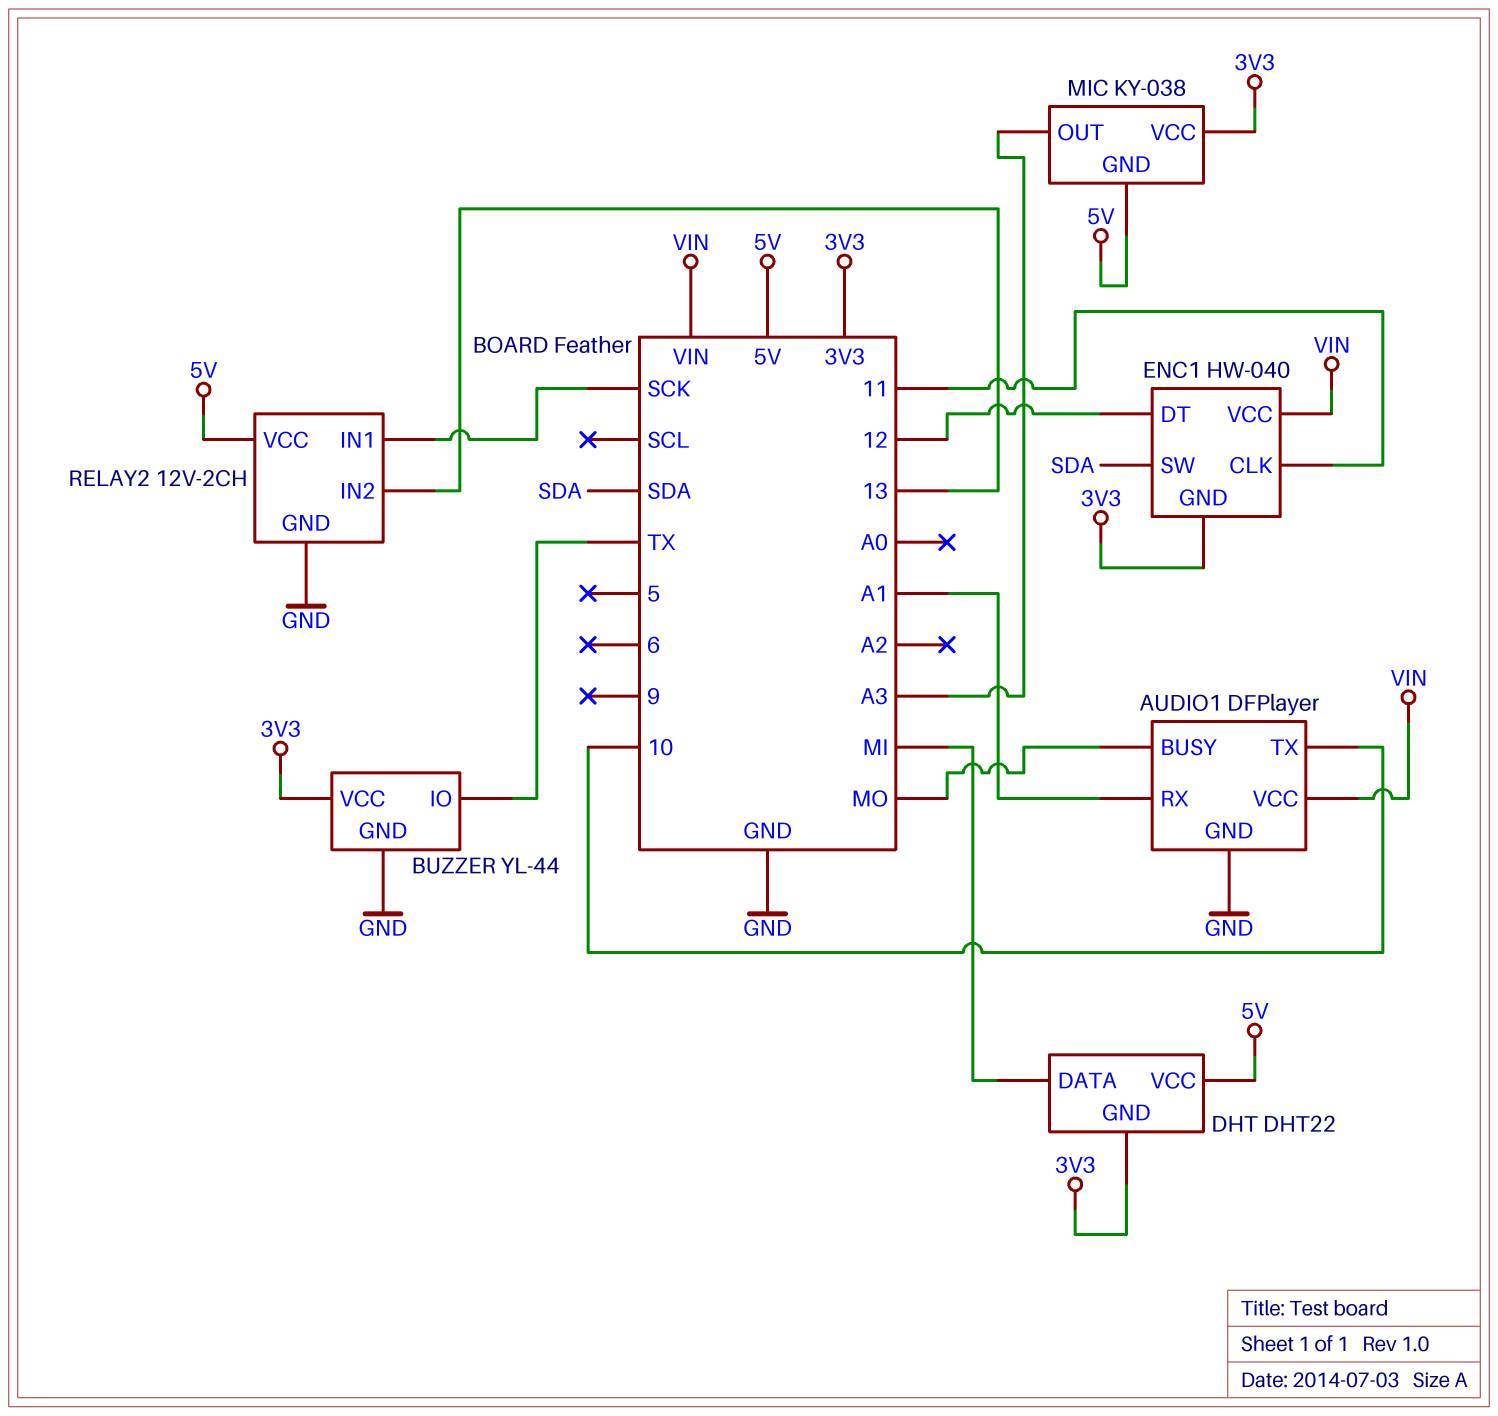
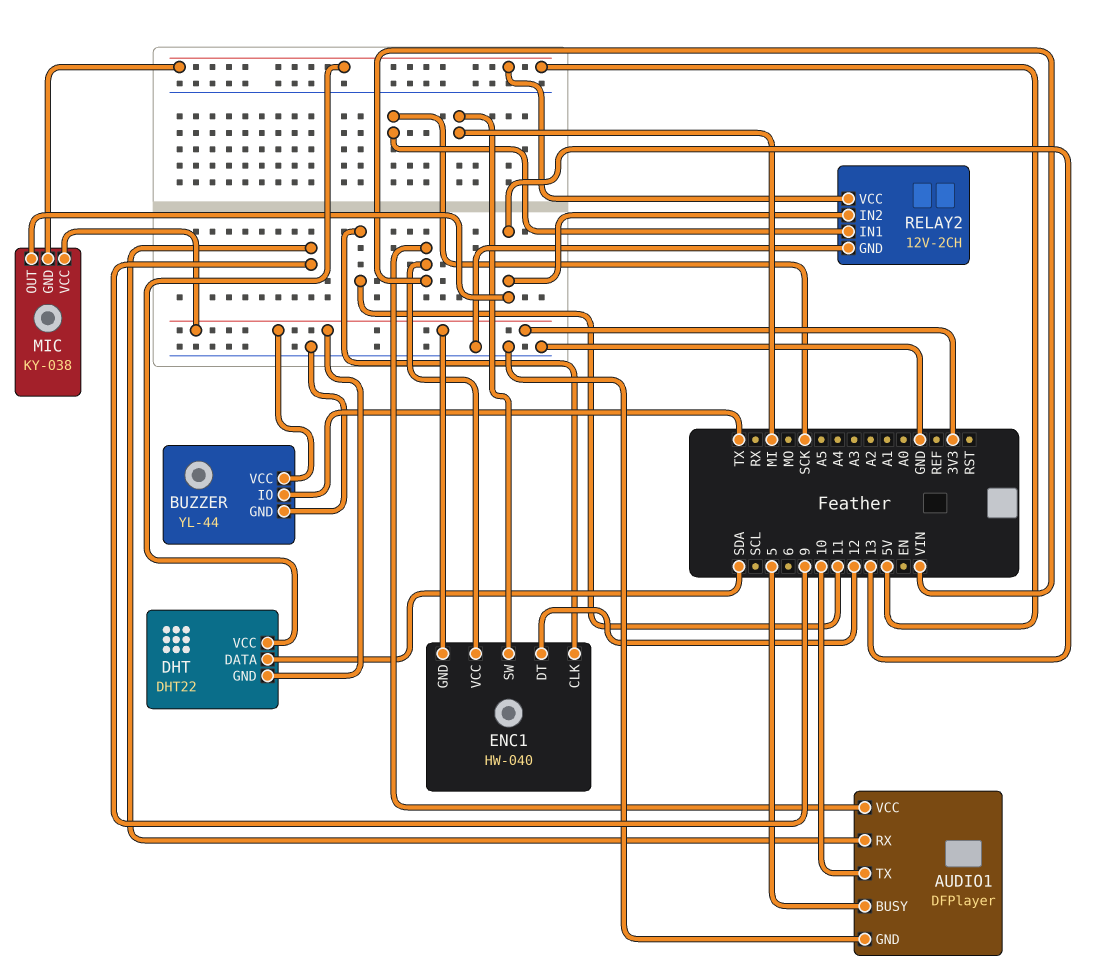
AUDIO1 pin BUSY: MO -> 5
AUDIO1 pin RX: A1 -> 9
DHT pin DATA: MI -> SDA
ENC1 pin SW: SDA -> MI
MIC pin OUT: A3 -> 13

